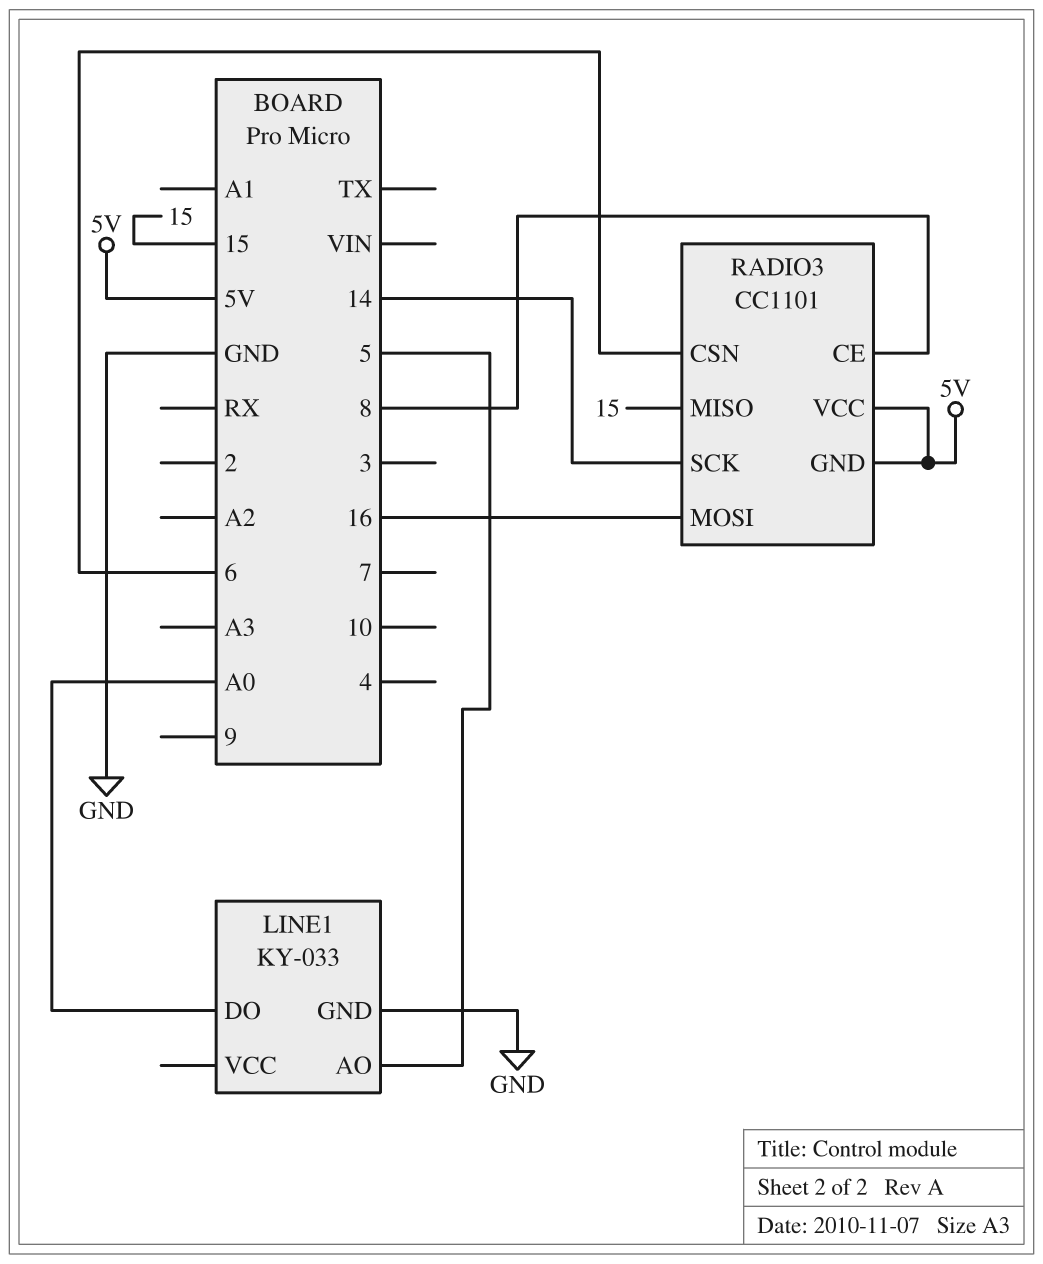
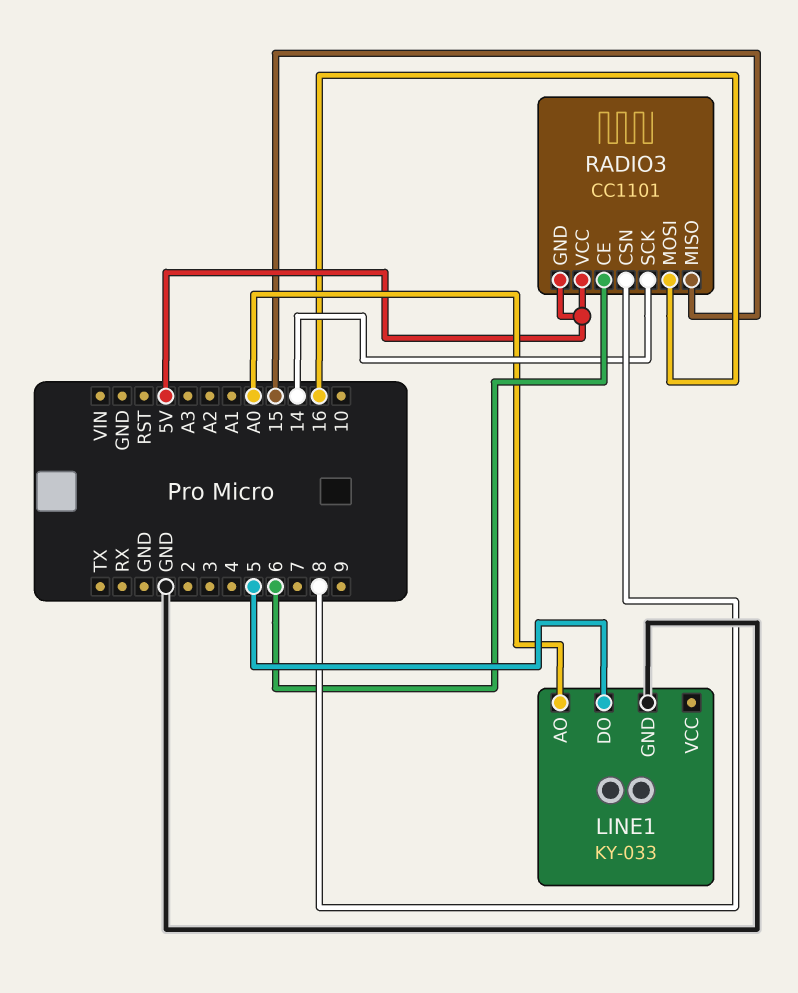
LINE1 pin AO: 5 -> A0
LINE1 pin DO: A0 -> 5
RADIO3 pin CE: 8 -> 6
RADIO3 pin CSN: 6 -> 8

